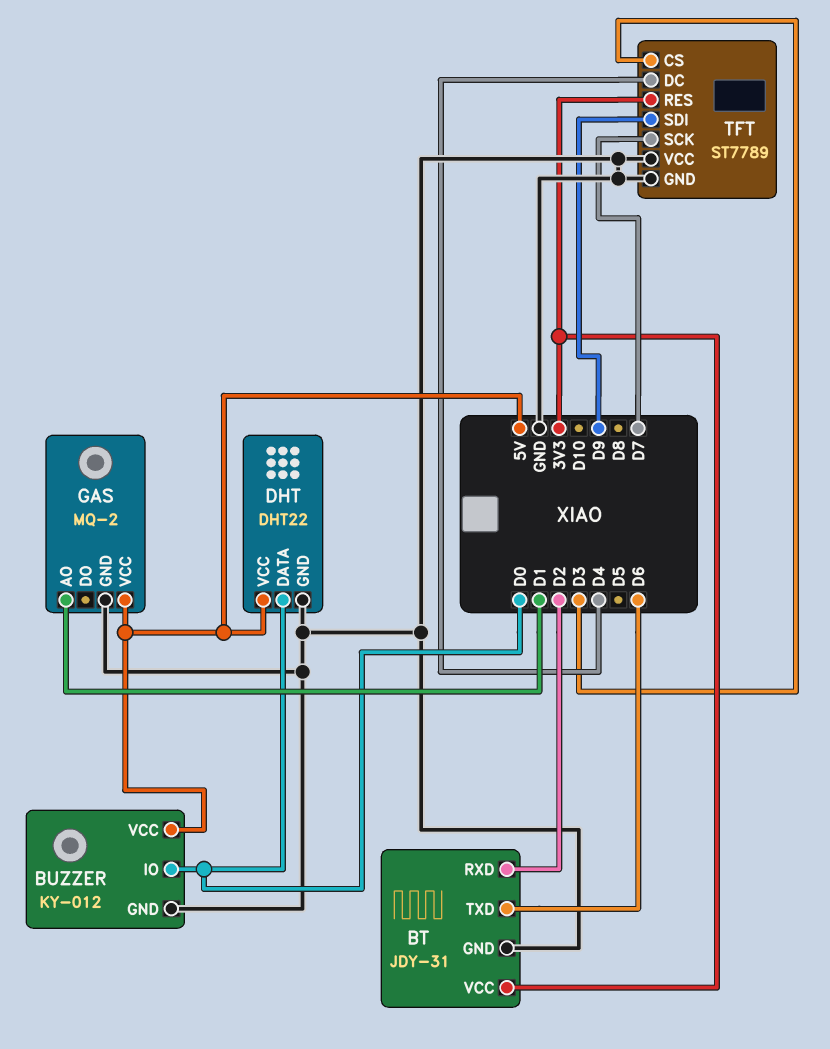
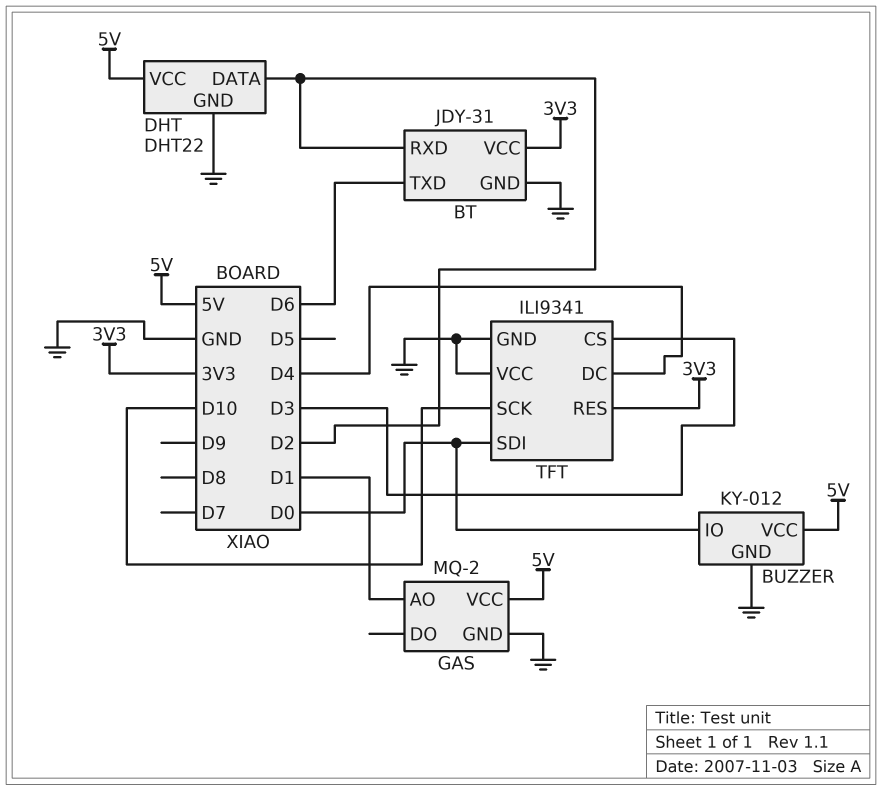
DHT pin DATA: D0 -> D2
TFT: ST7789 -> ILI9341
TFT pin SCK: D7 -> D10
TFT pin SDI: D9 -> D0

